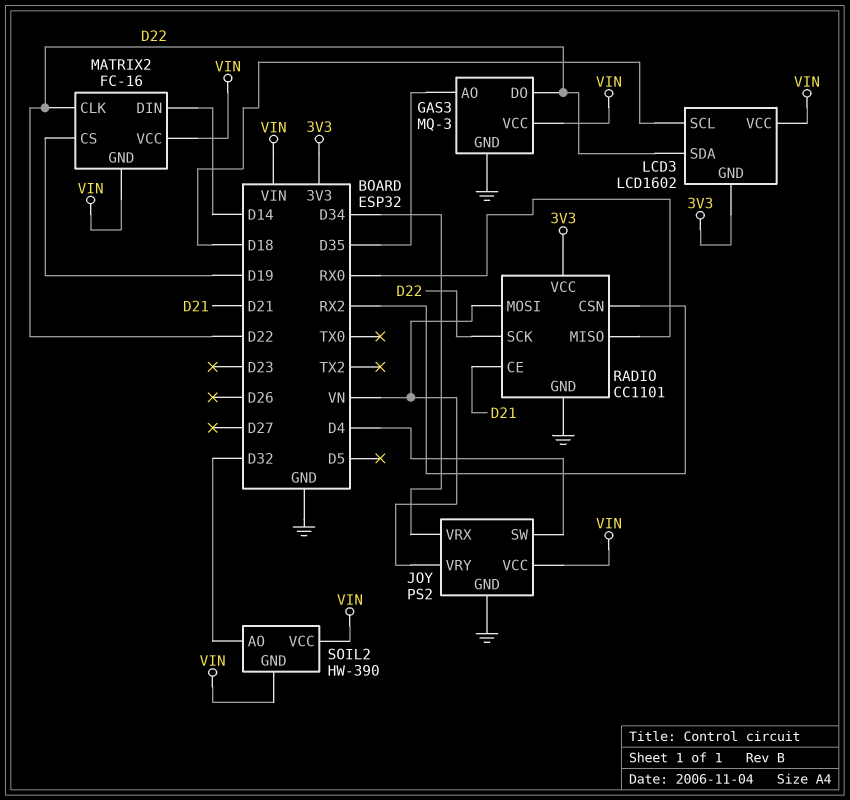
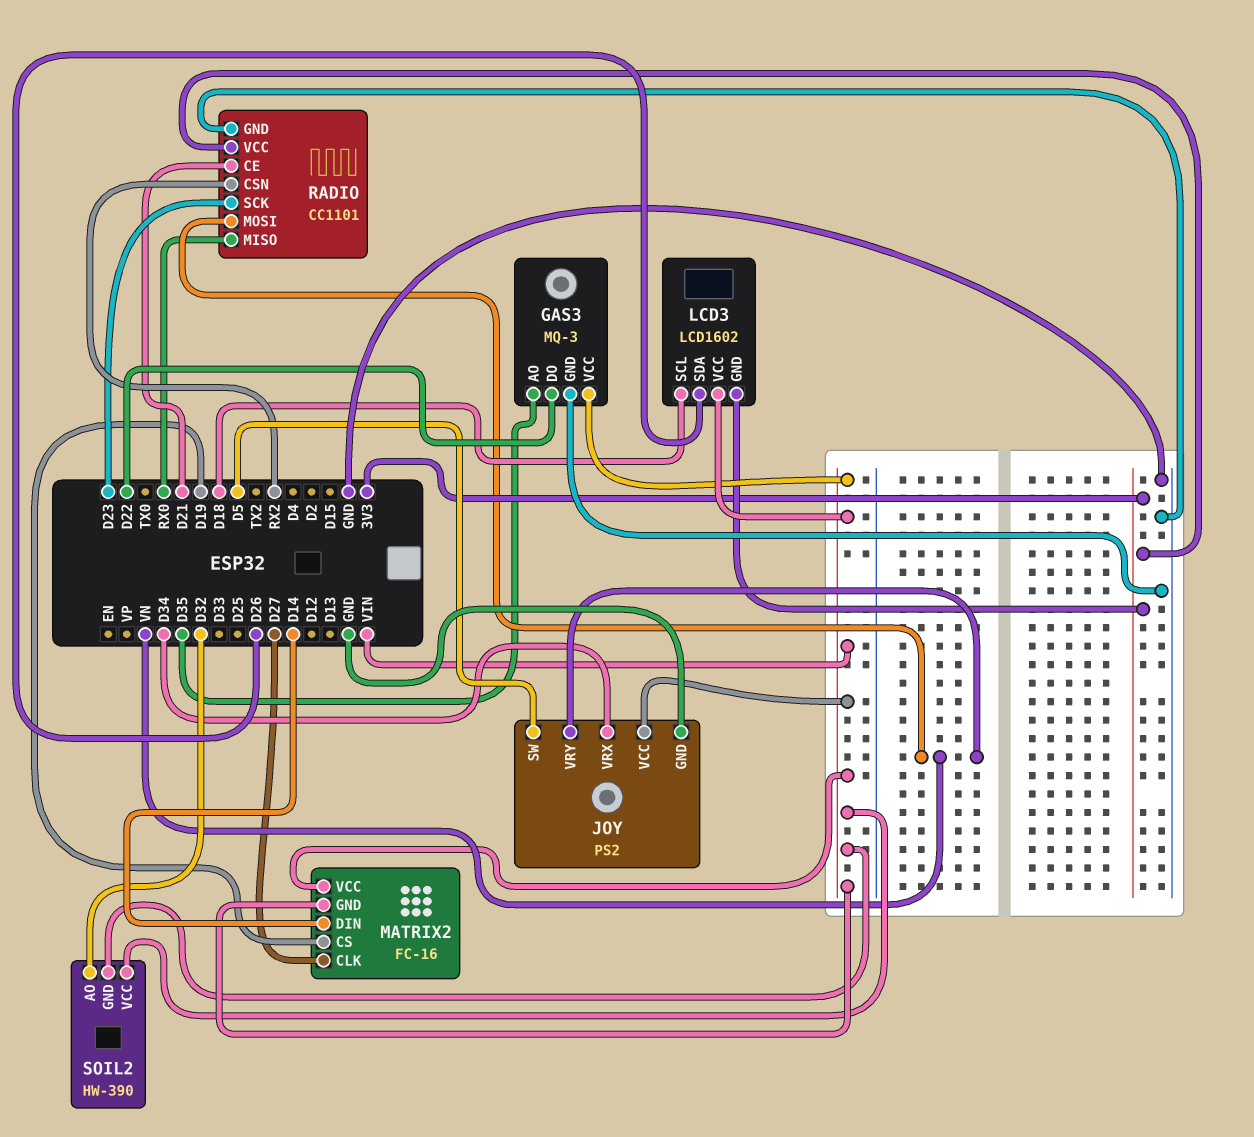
JOY pin SW: D4 -> D5
LCD3 pin SDA: D22 -> D26
MATRIX2 pin CLK: D22 -> D27
RADIO pin SCK: D22 -> D23

